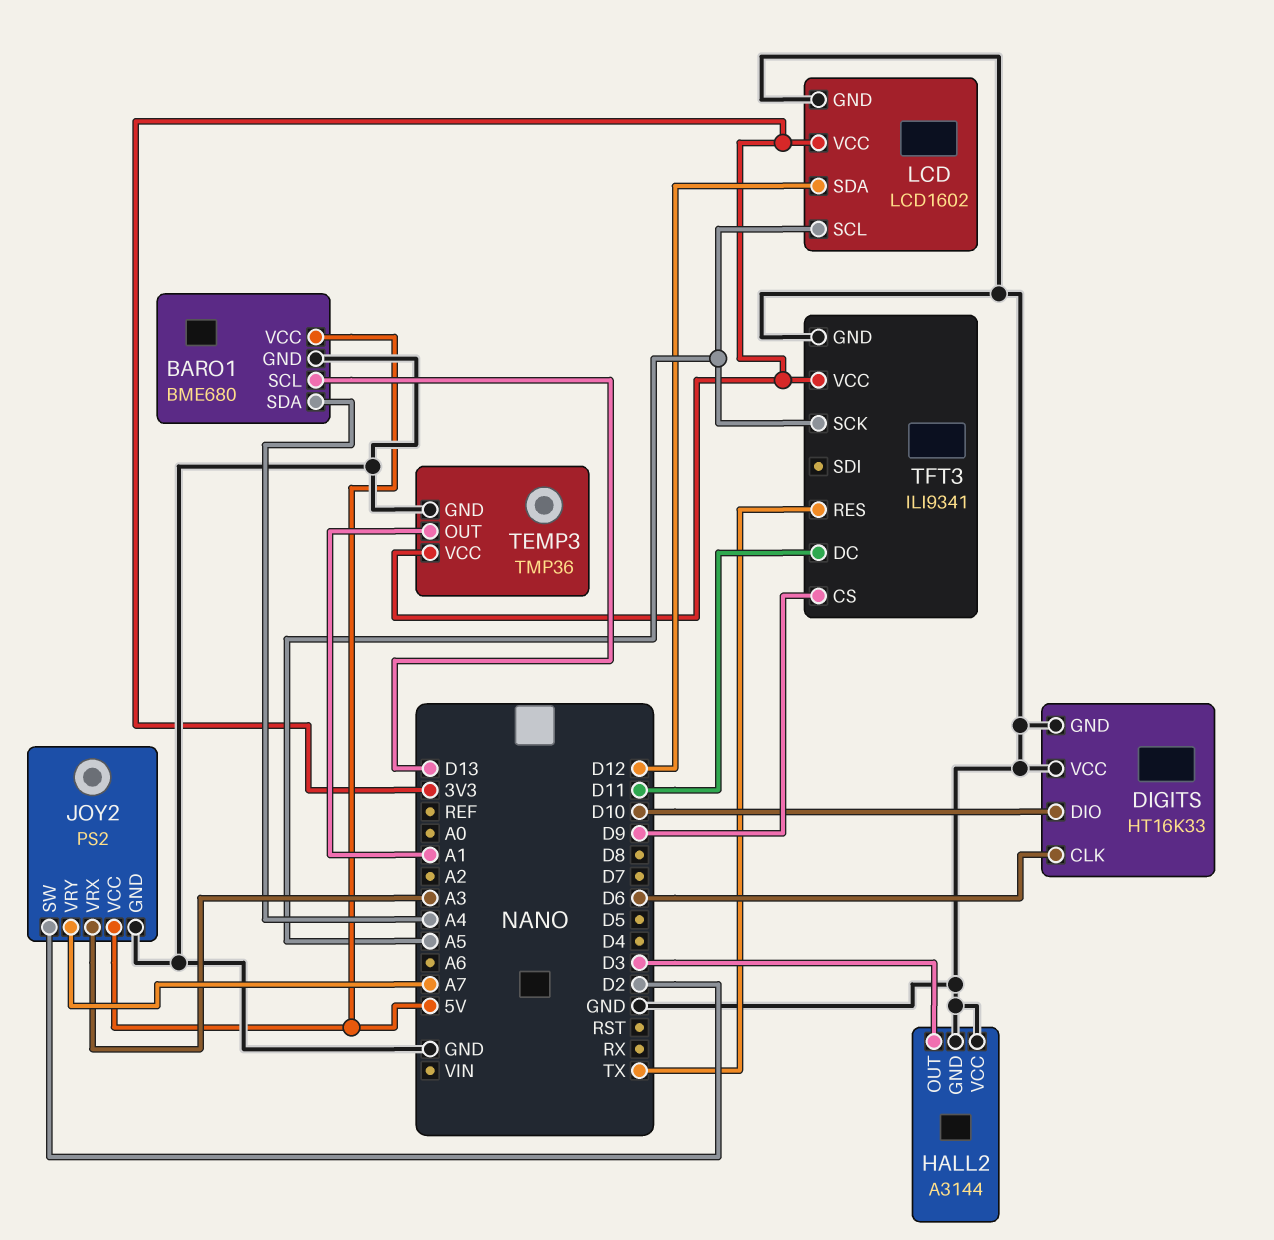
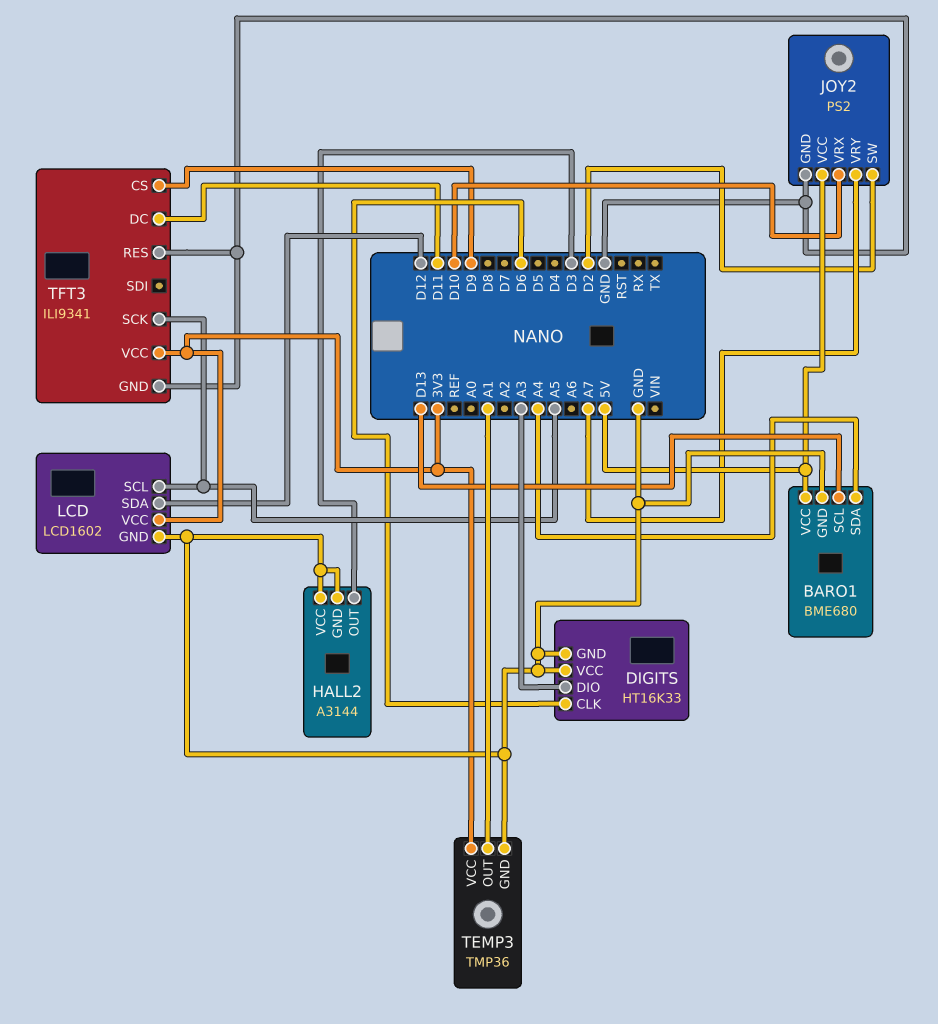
DIGITS pin DIO: D10 -> A3
JOY2 pin VRX: A3 -> D10
TFT3 pin RES: TX -> GND

